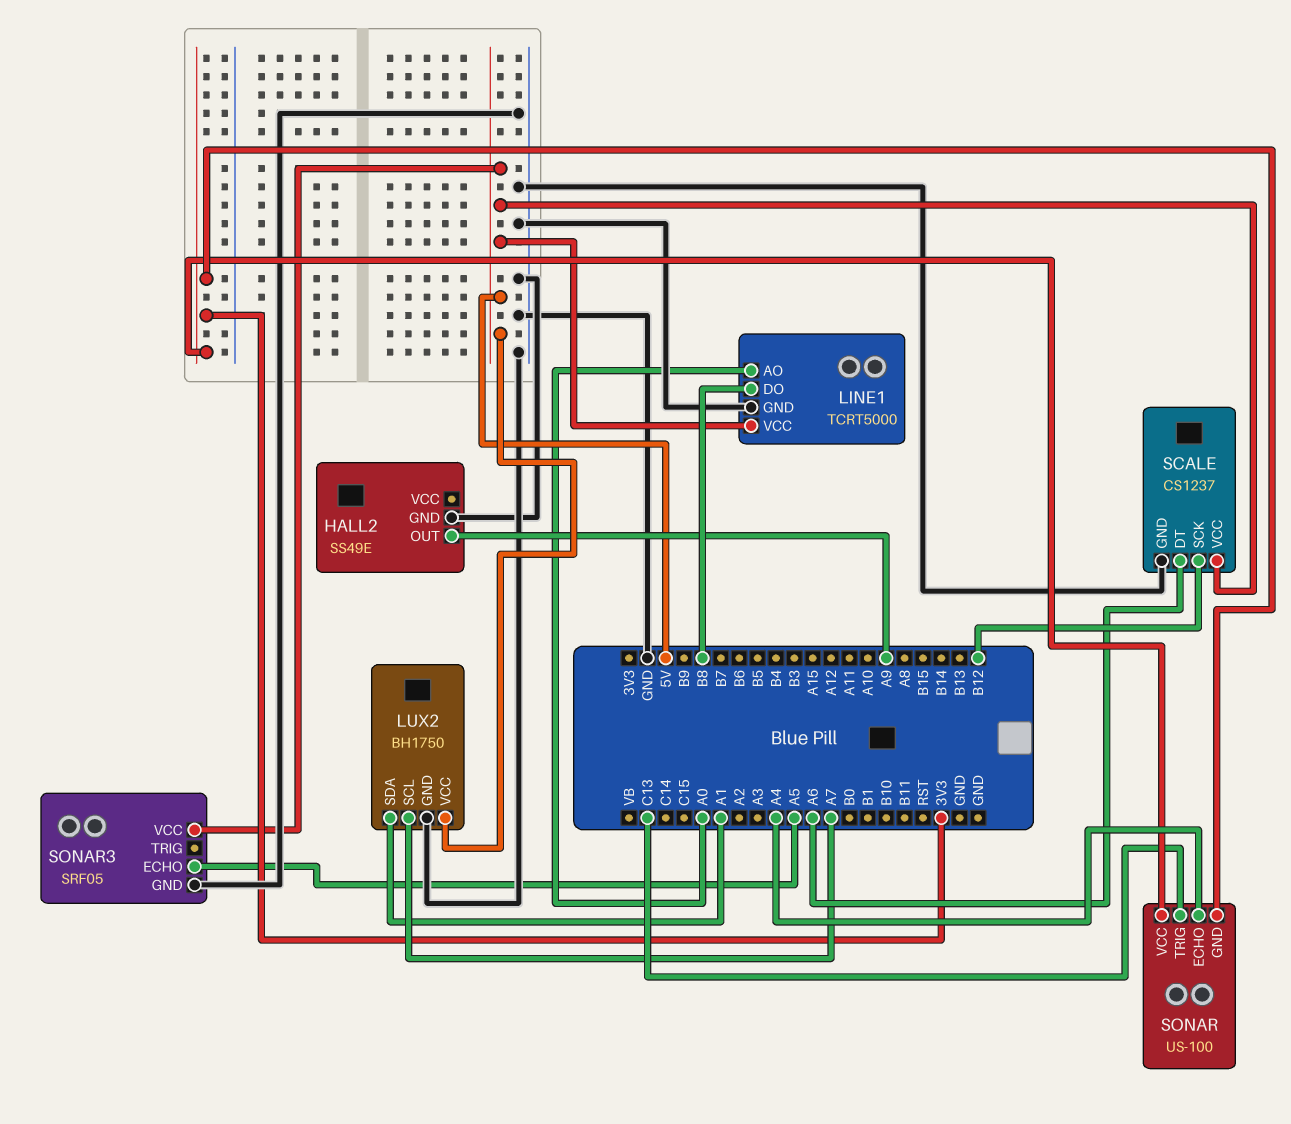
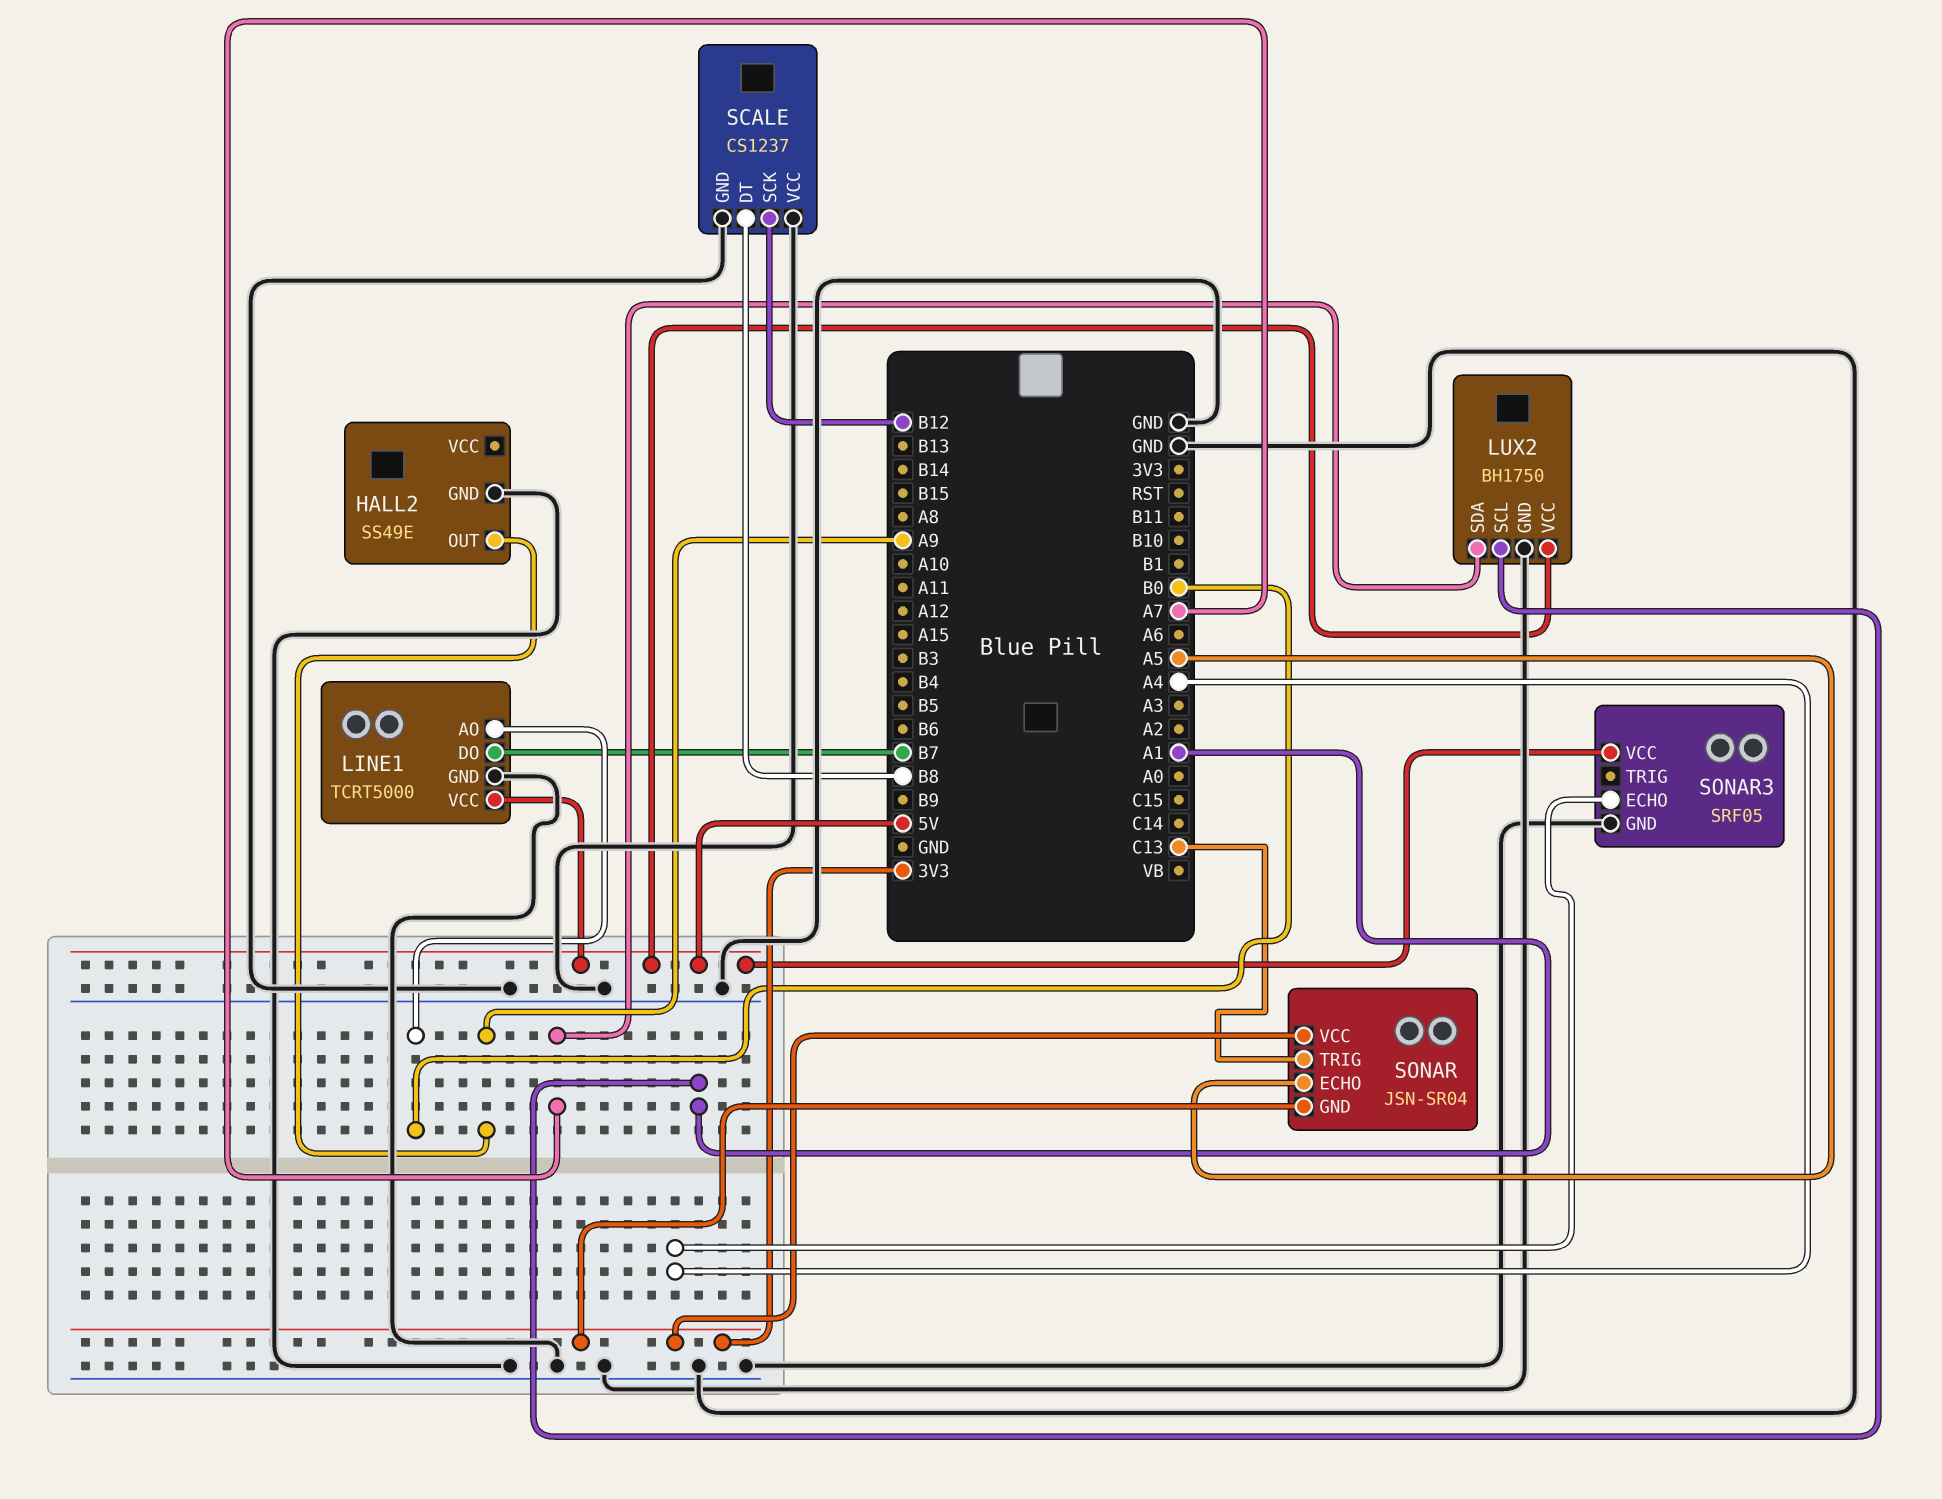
LINE1 pin AO: A0 -> B0
LINE1 pin DO: B8 -> B7
LUX2 pin SCL: A7 -> A1
LUX2 pin SDA: A1 -> A7
SCALE pin DT: A6 -> B8
SCALE pin VCC: 5V -> GND
SONAR: US-100 -> JSN-SR04
SONAR pin ECHO: A4 -> A5
SONAR3 pin ECHO: A5 -> A4

